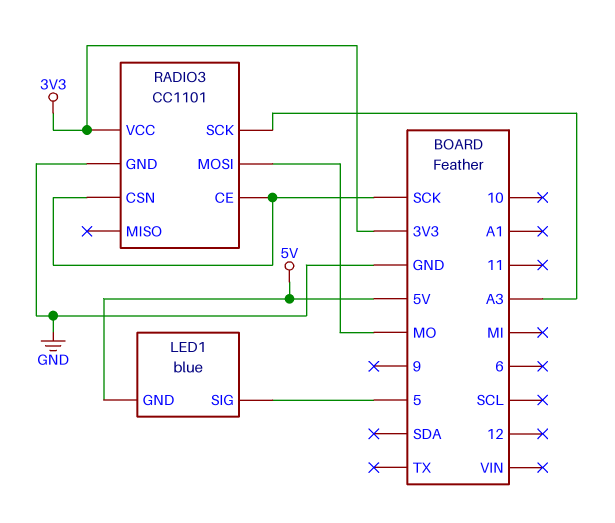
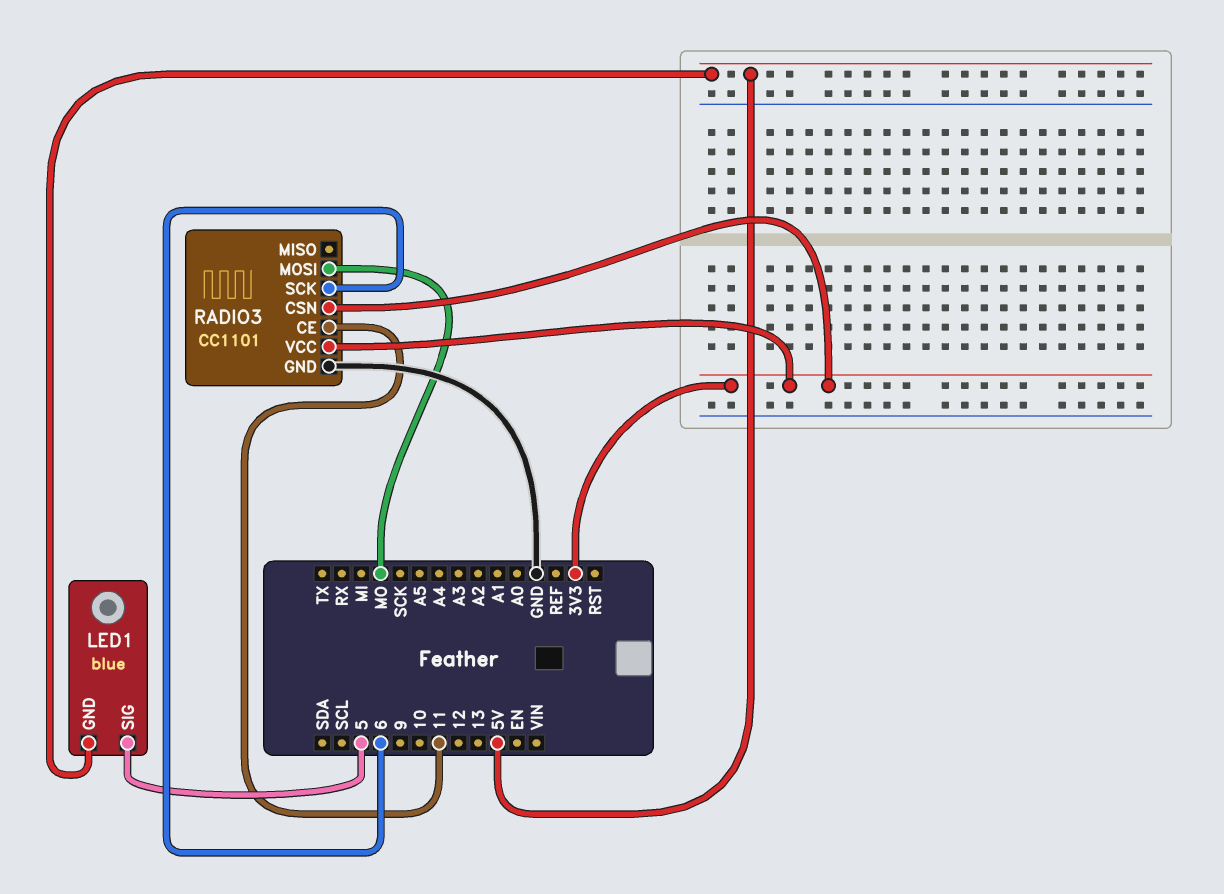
RADIO3 pin CE: SCK -> 11
RADIO3 pin CSN: SCK -> 3V3
RADIO3 pin SCK: A3 -> 6

